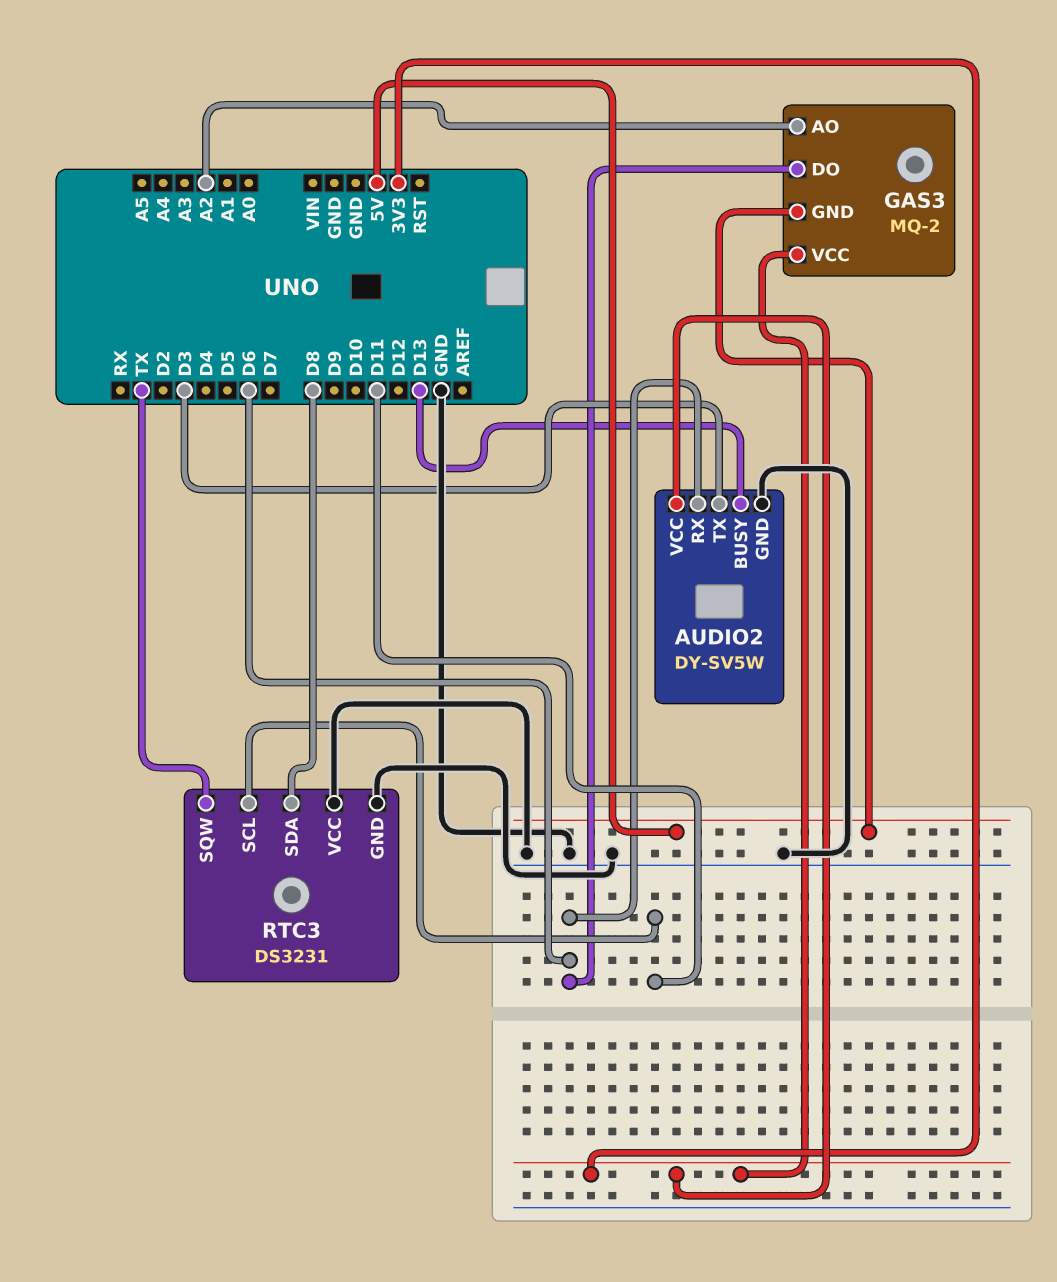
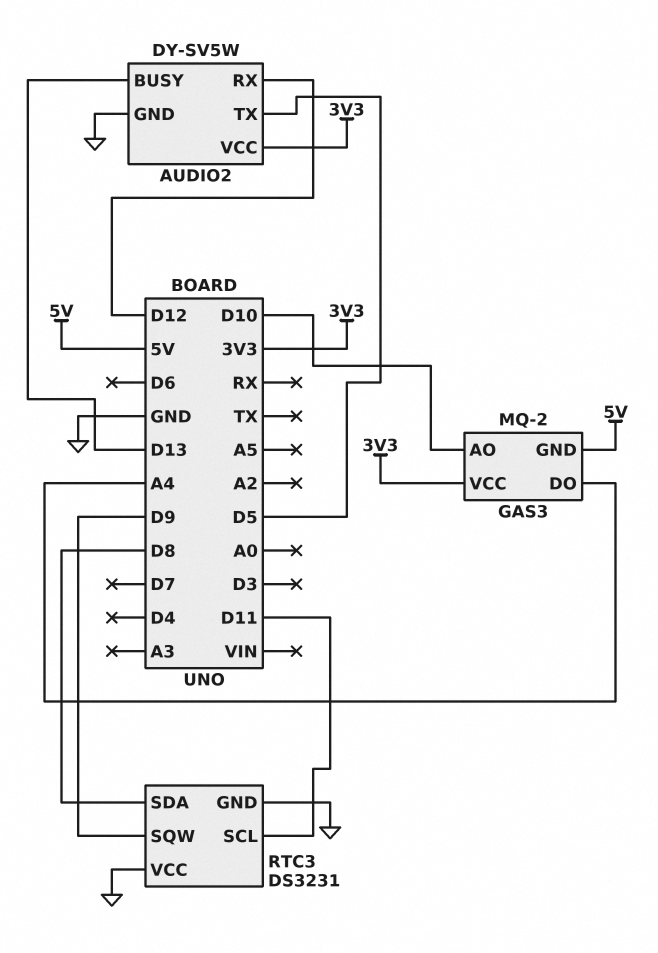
AUDIO2 pin RX: D6 -> D12
AUDIO2 pin TX: D3 -> D5
GAS3 pin AO: A2 -> D10
GAS3 pin DO: D6 -> A4
RTC3 pin SQW: TX -> D9

